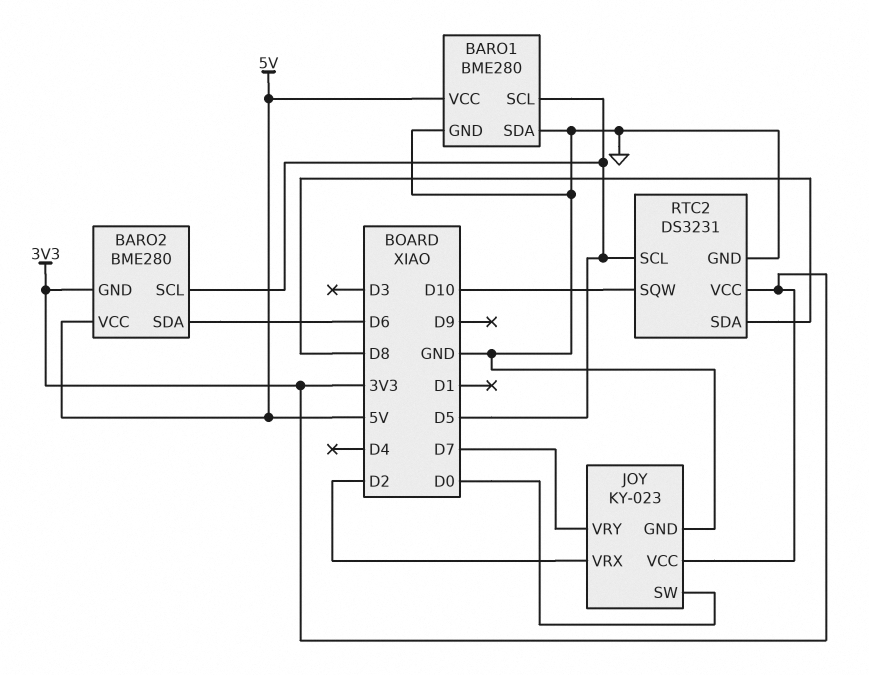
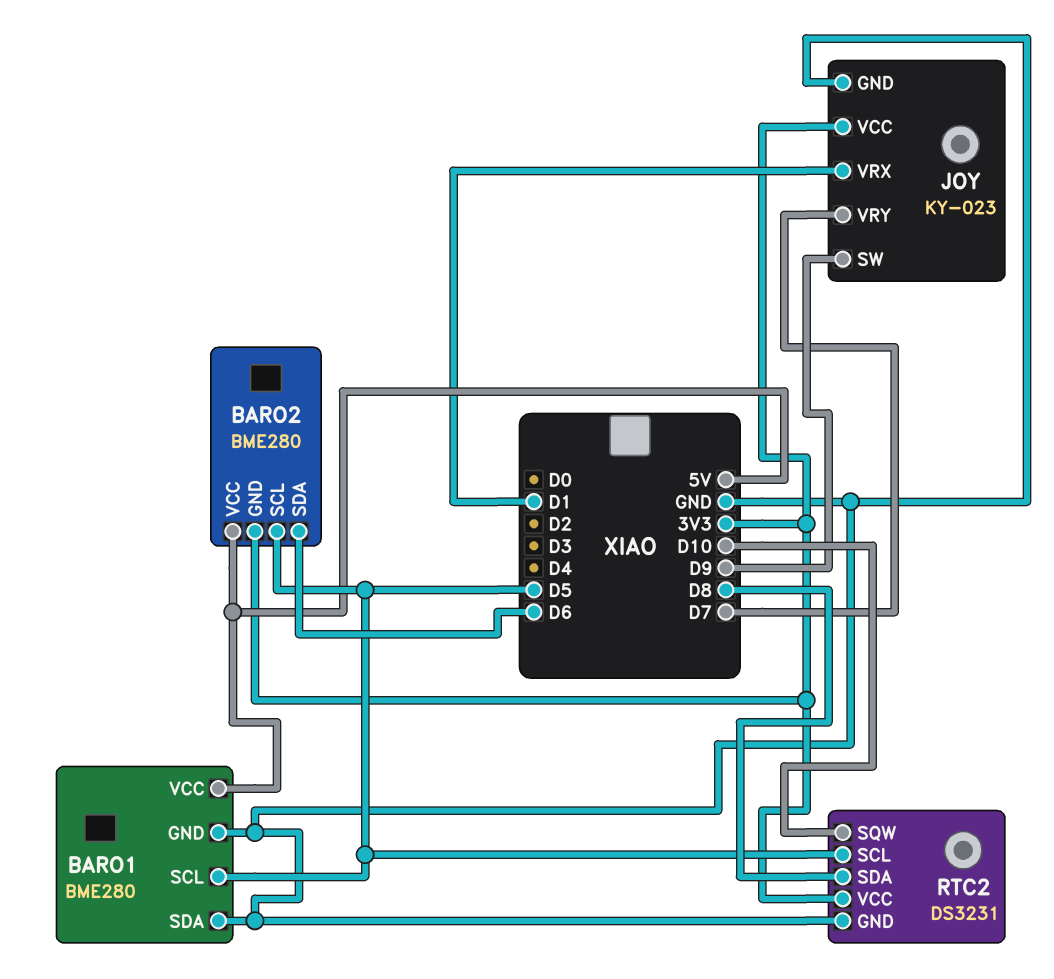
JOY pin SW: D0 -> D9
JOY pin VRX: D2 -> D1

